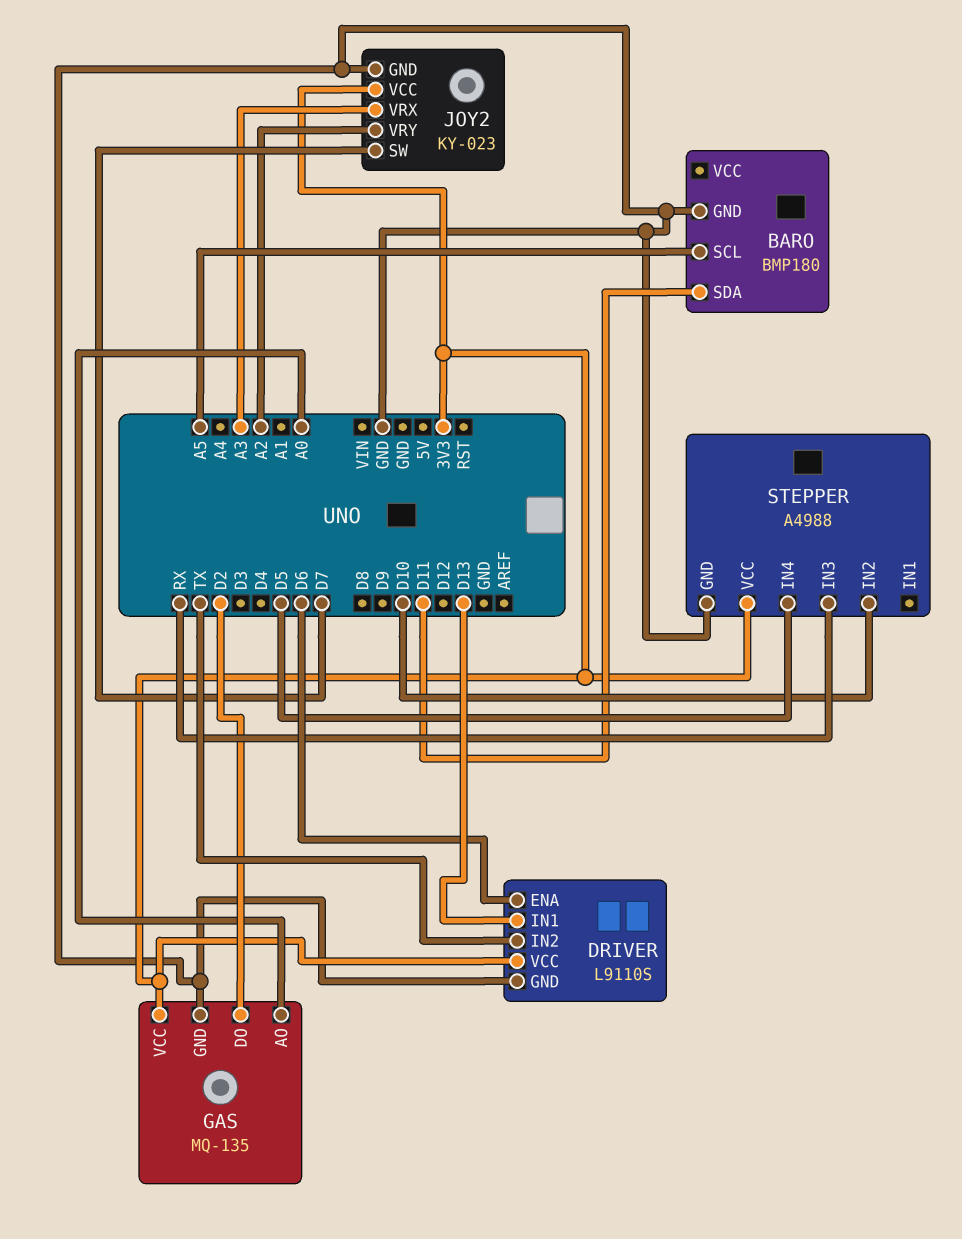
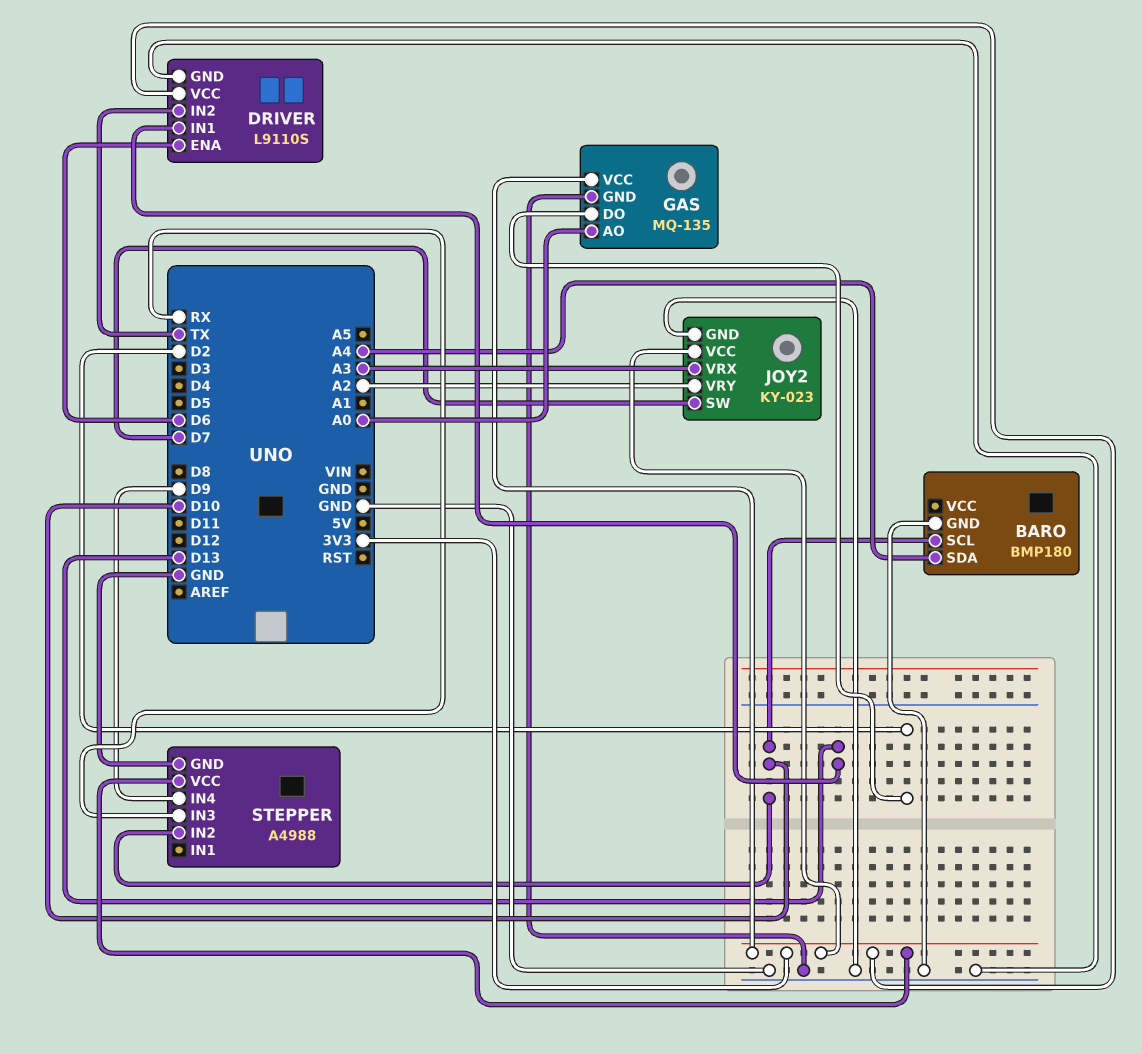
BARO pin SCL: A5 -> D10
BARO pin SDA: D11 -> A4
STEPPER pin IN4: D5 -> D9

